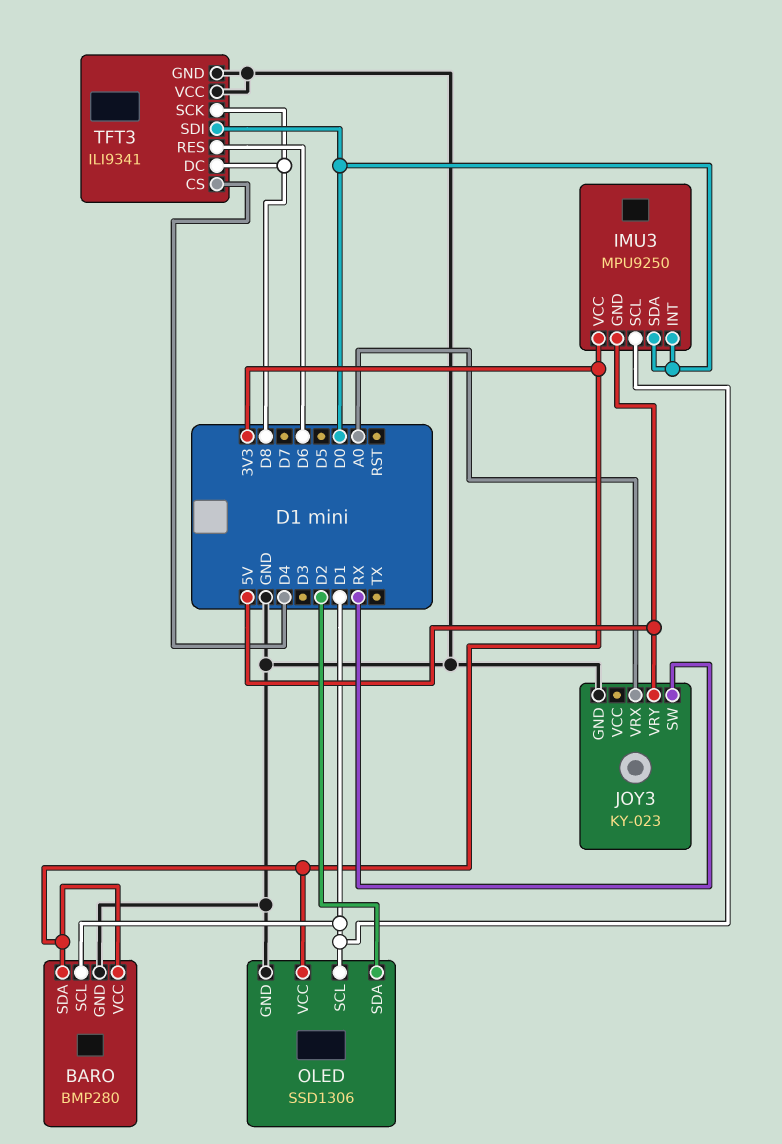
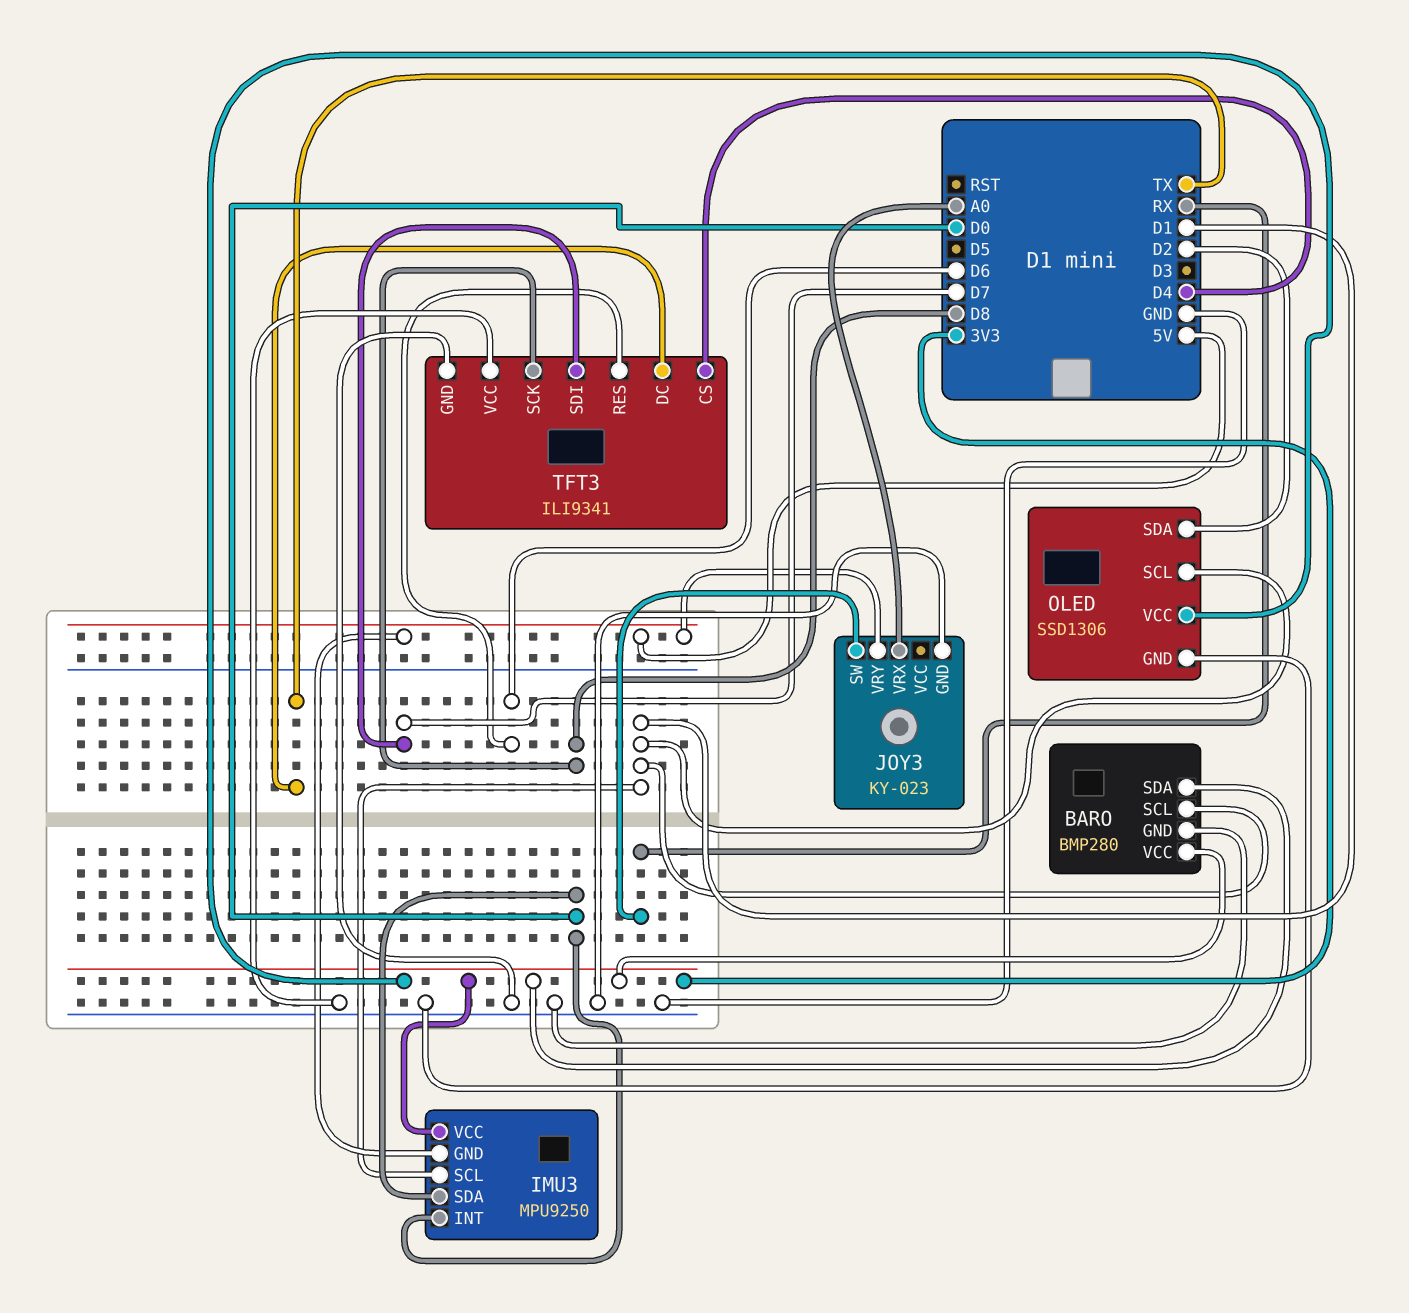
TFT3 pin DC: D8 -> TX
TFT3 pin SDI: D0 -> D7

